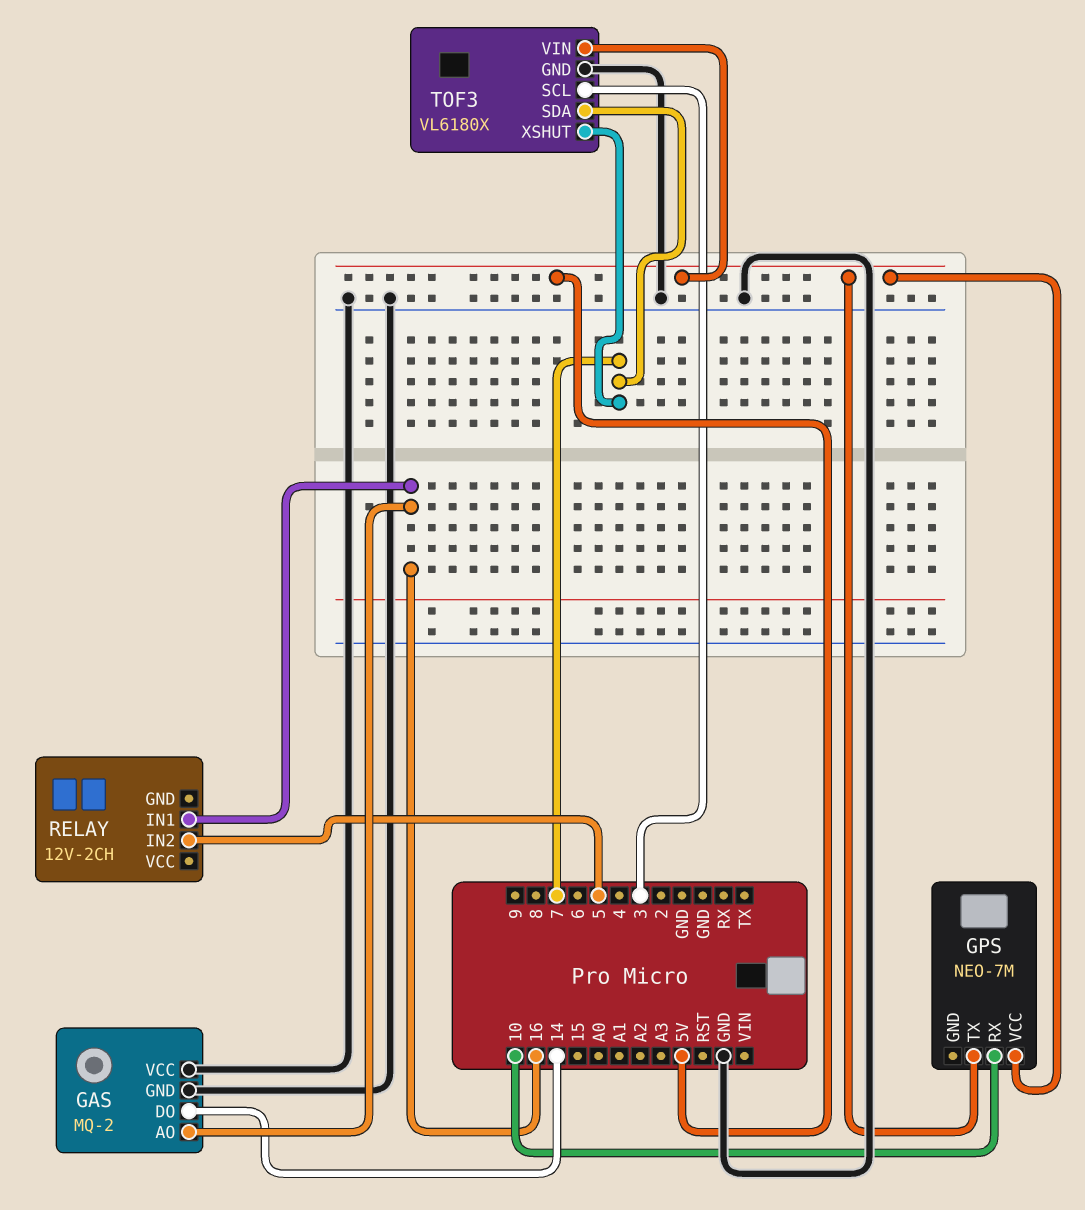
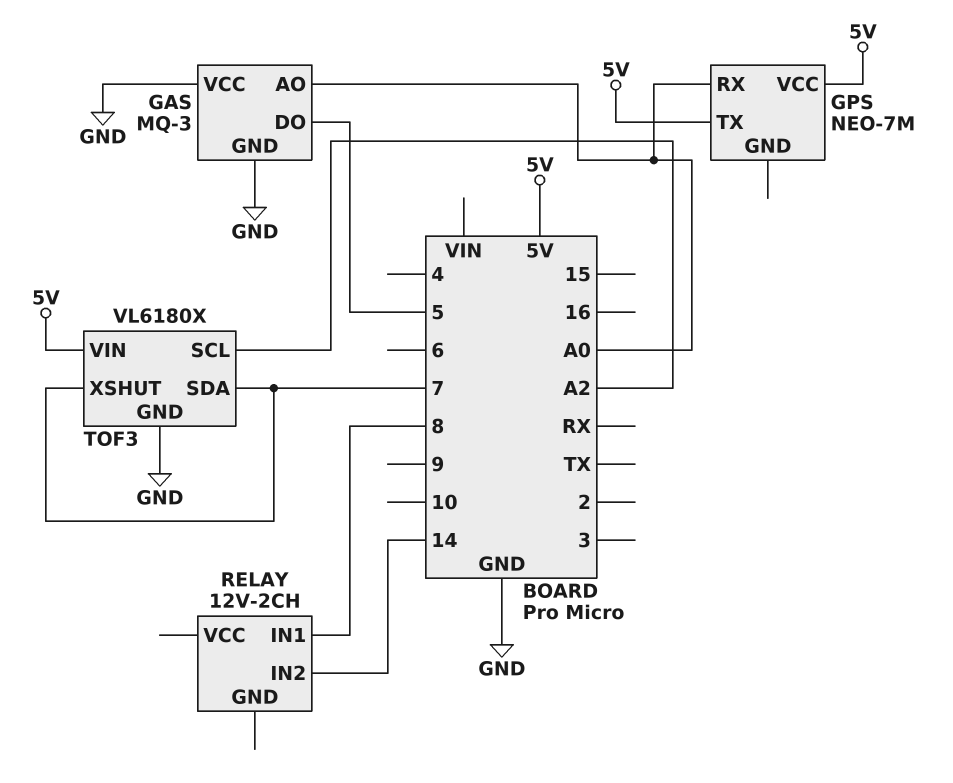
GAS: MQ-2 -> MQ-3
GAS pin AO: 16 -> A0
GAS pin DO: 14 -> 5
GPS pin RX: 10 -> A0
RELAY pin IN1: 16 -> 8
RELAY pin IN2: 5 -> 14
TOF3 pin SCL: 3 -> A2

